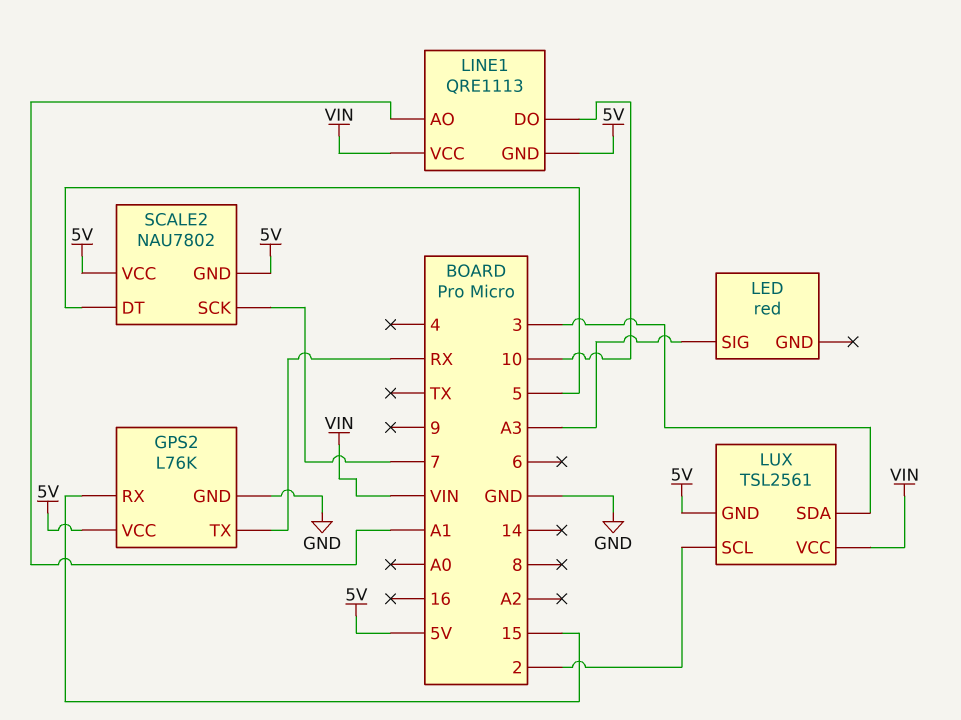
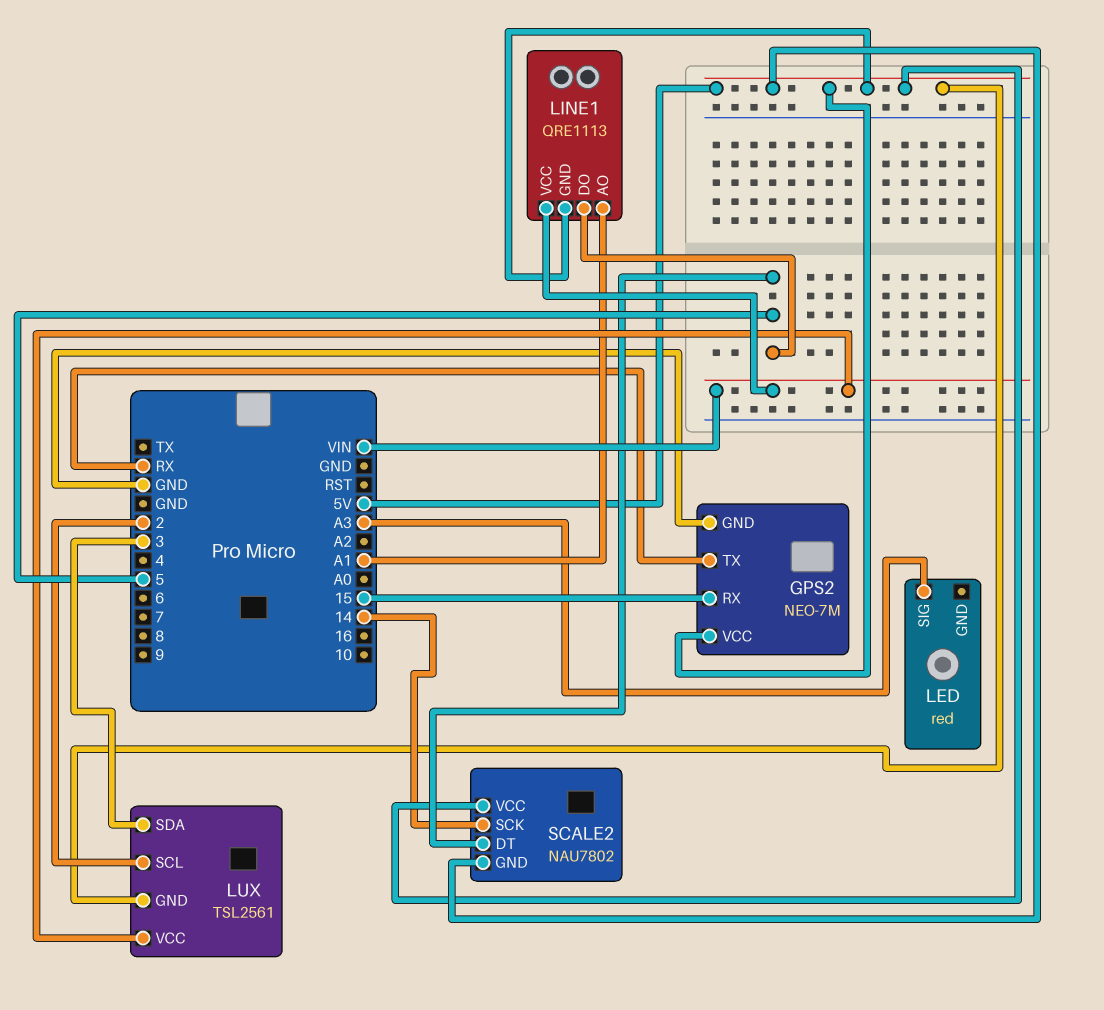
GPS2: L76K -> NEO-7M
LINE1 pin DO: 10 -> 5
SCALE2 pin SCK: 7 -> 14

